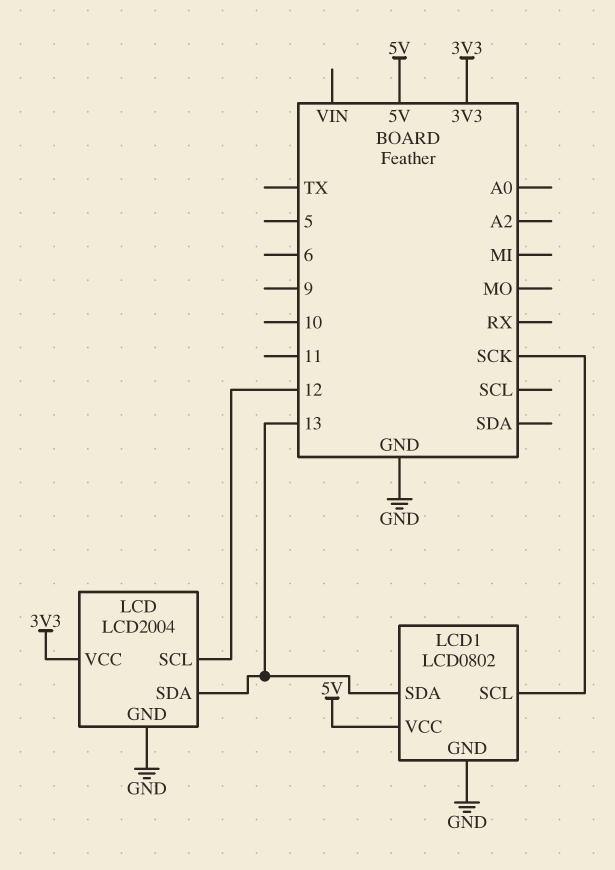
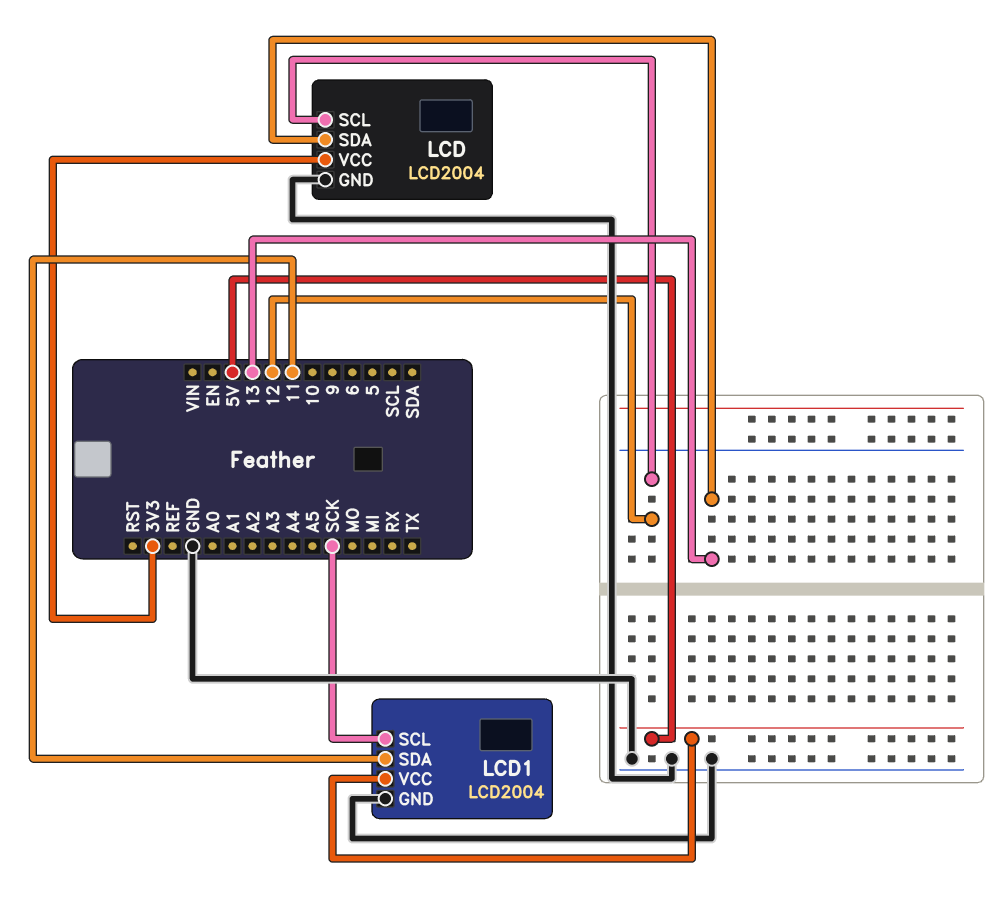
LCD1: LCD0802 -> LCD2004
LCD1 pin SDA: 13 -> 11

